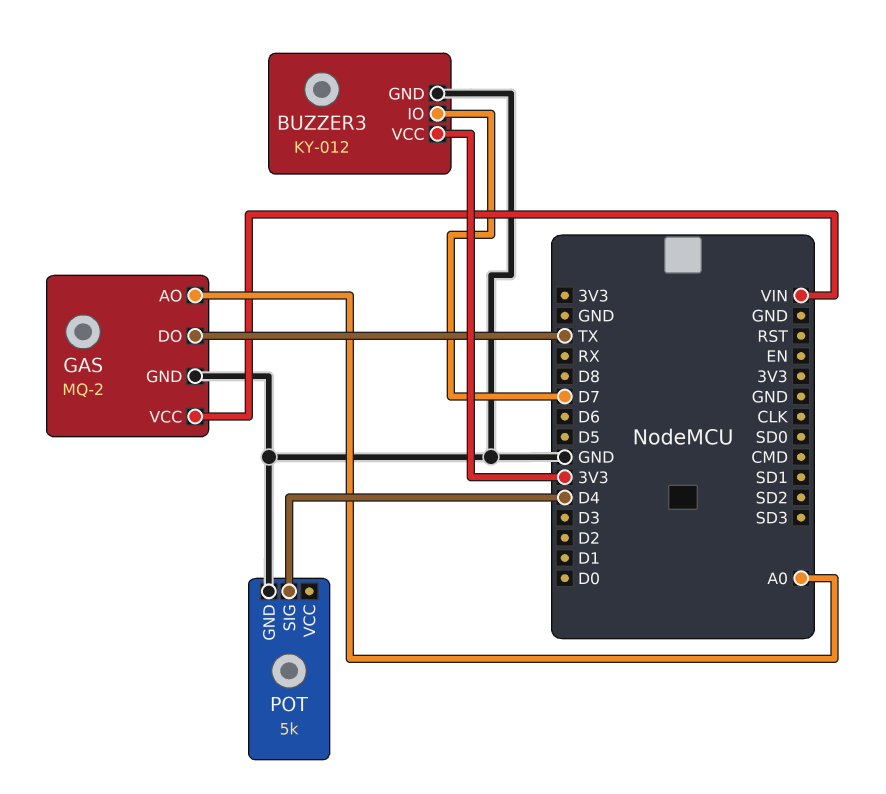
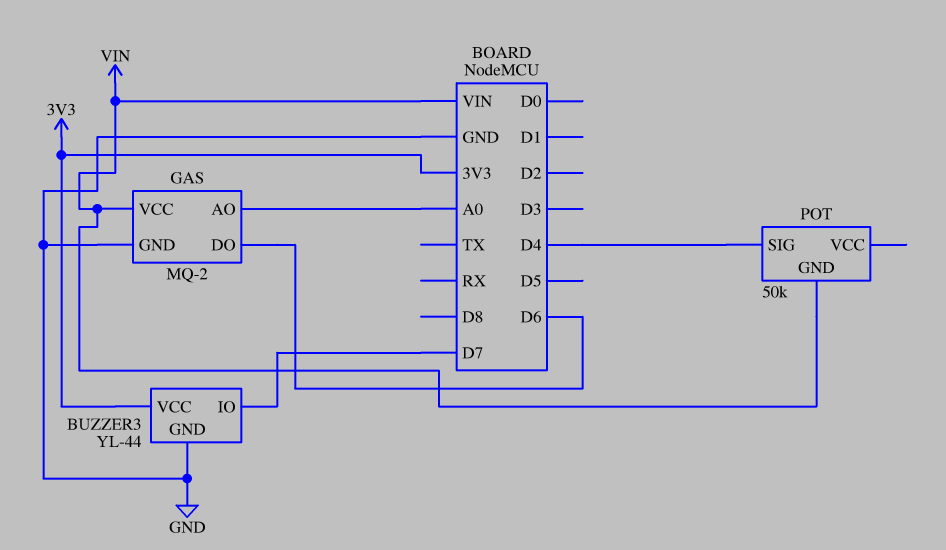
BUZZER3: KY-012 -> YL-44
GAS pin DO: TX -> D6
POT: 5k -> 50k
POT pin GND: GND -> VIN

